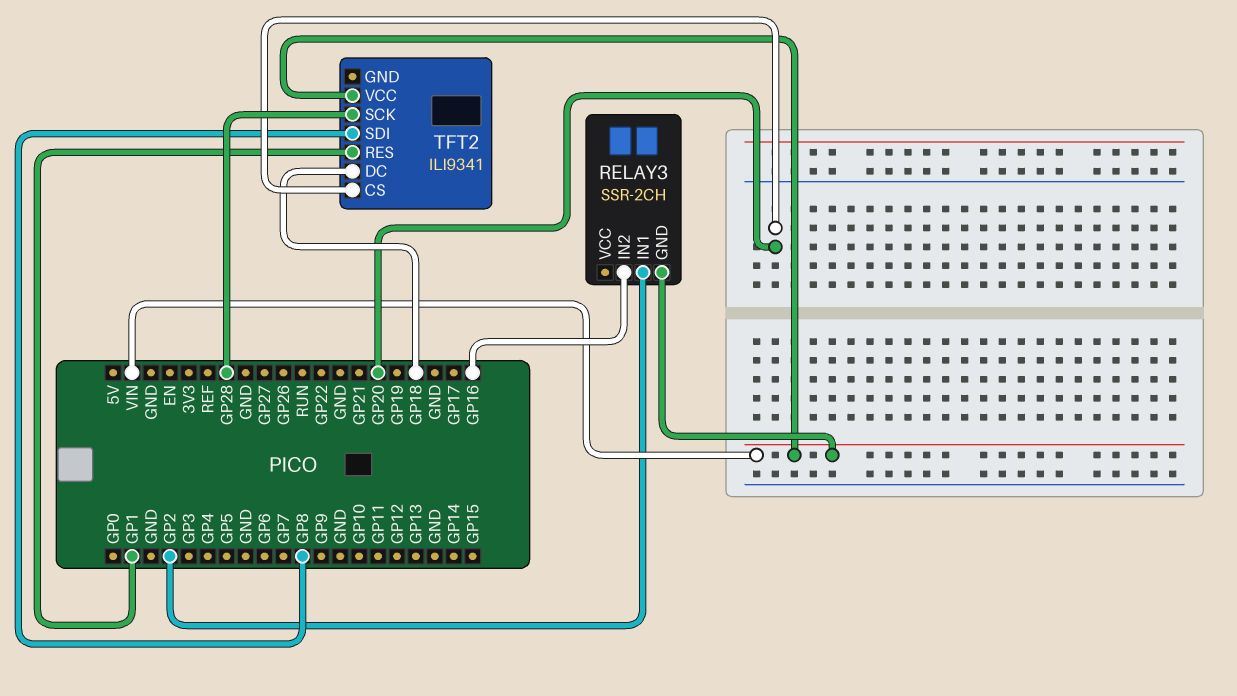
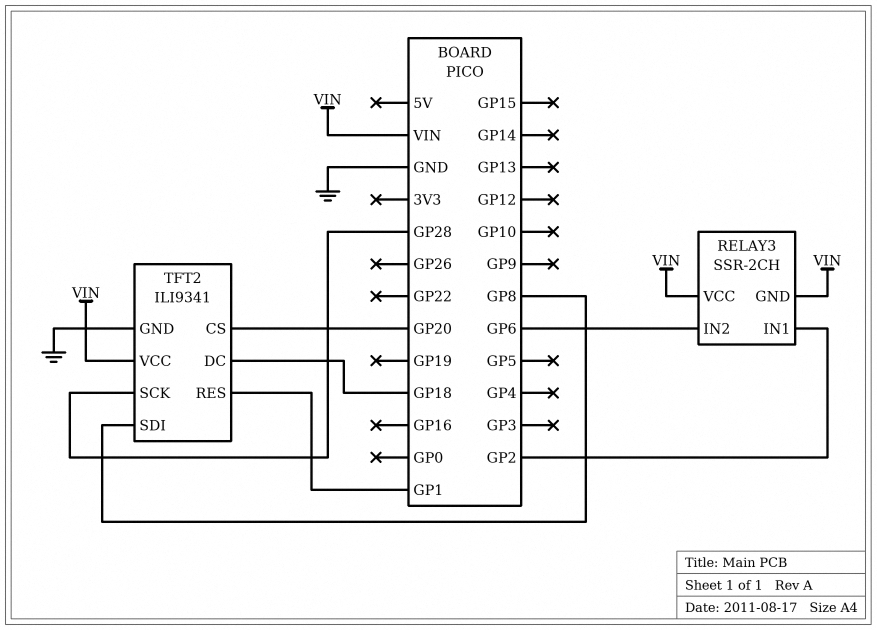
RELAY3 pin IN2: GP16 -> GP6
RELAY3 pin VCC: none -> VIN
TFT2 pin GND: none -> GND

